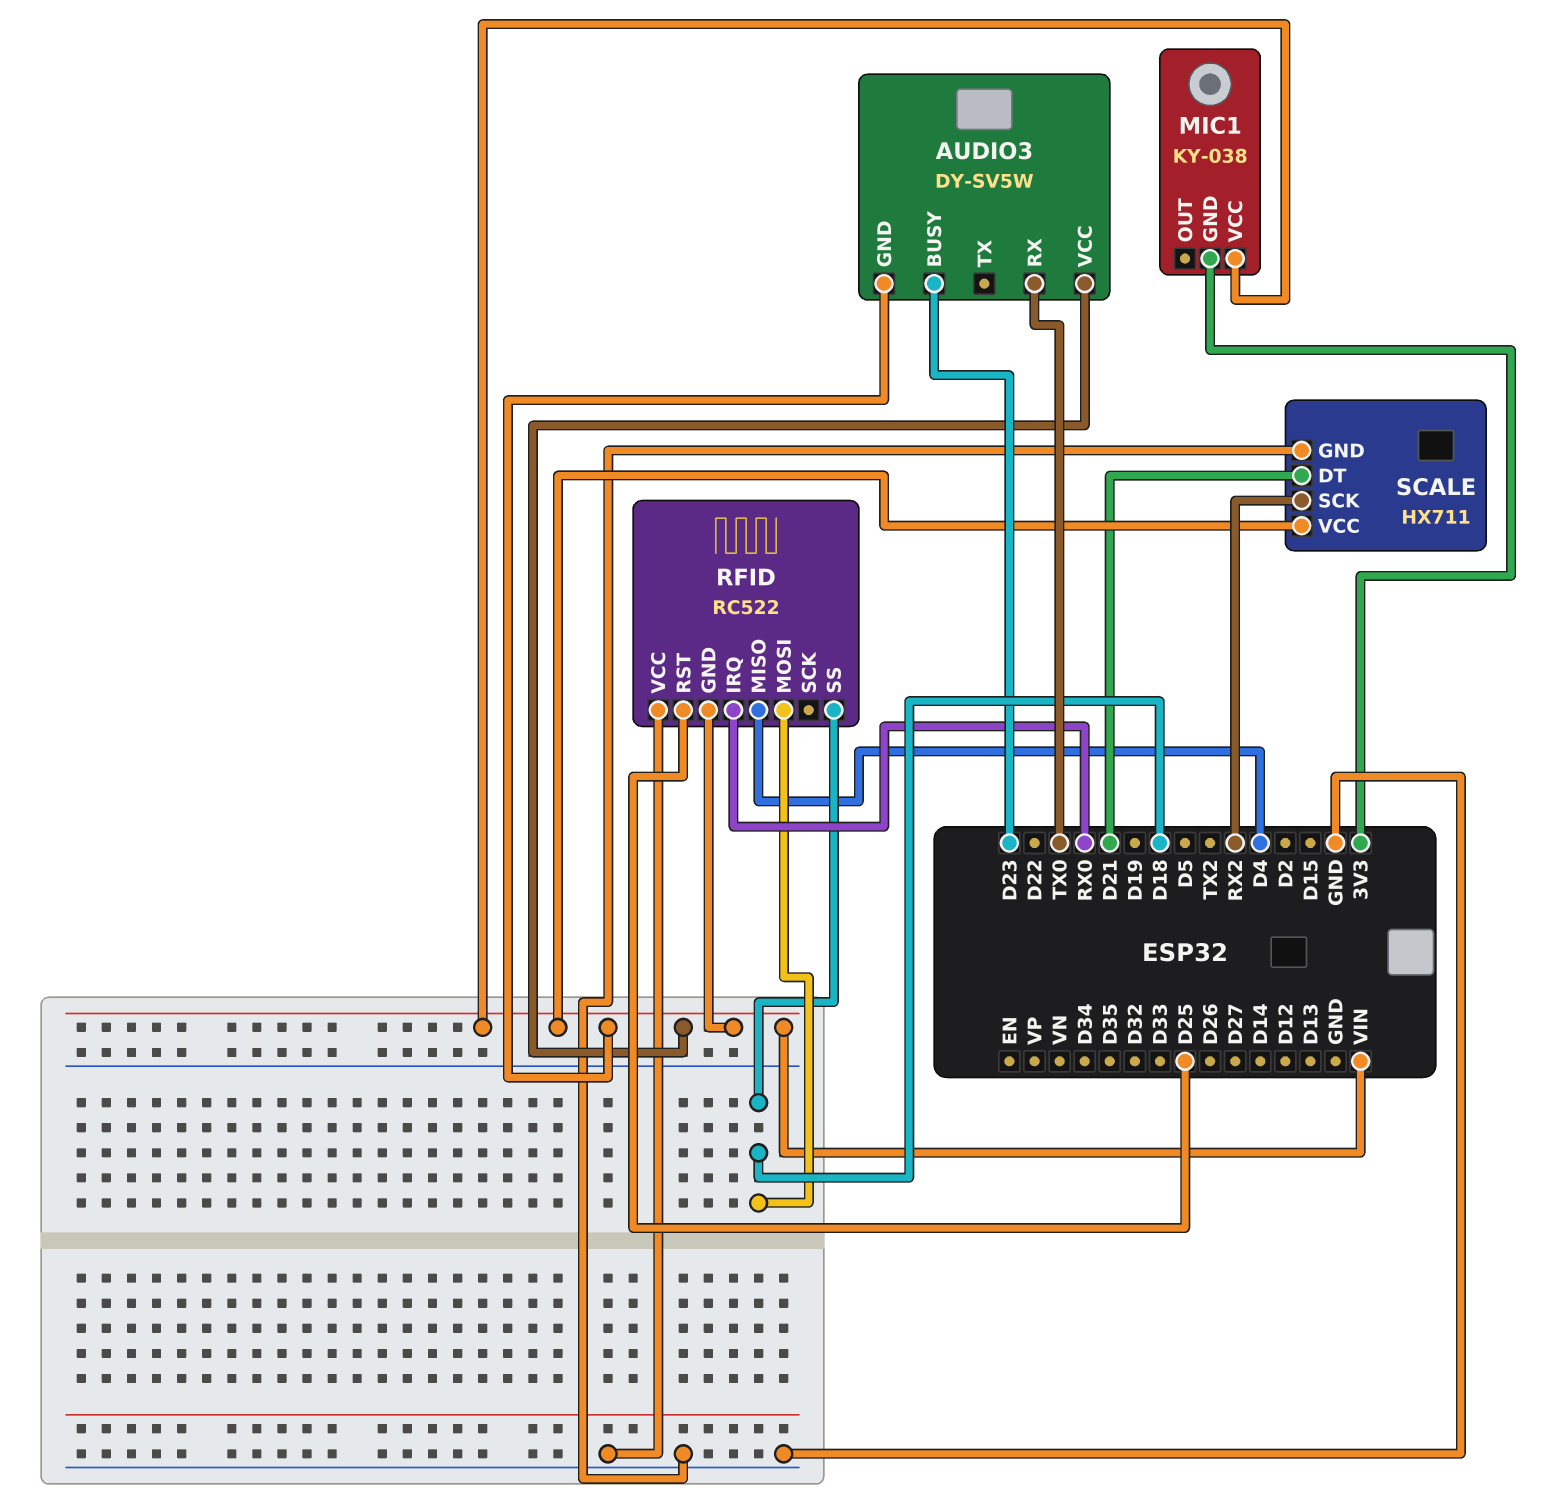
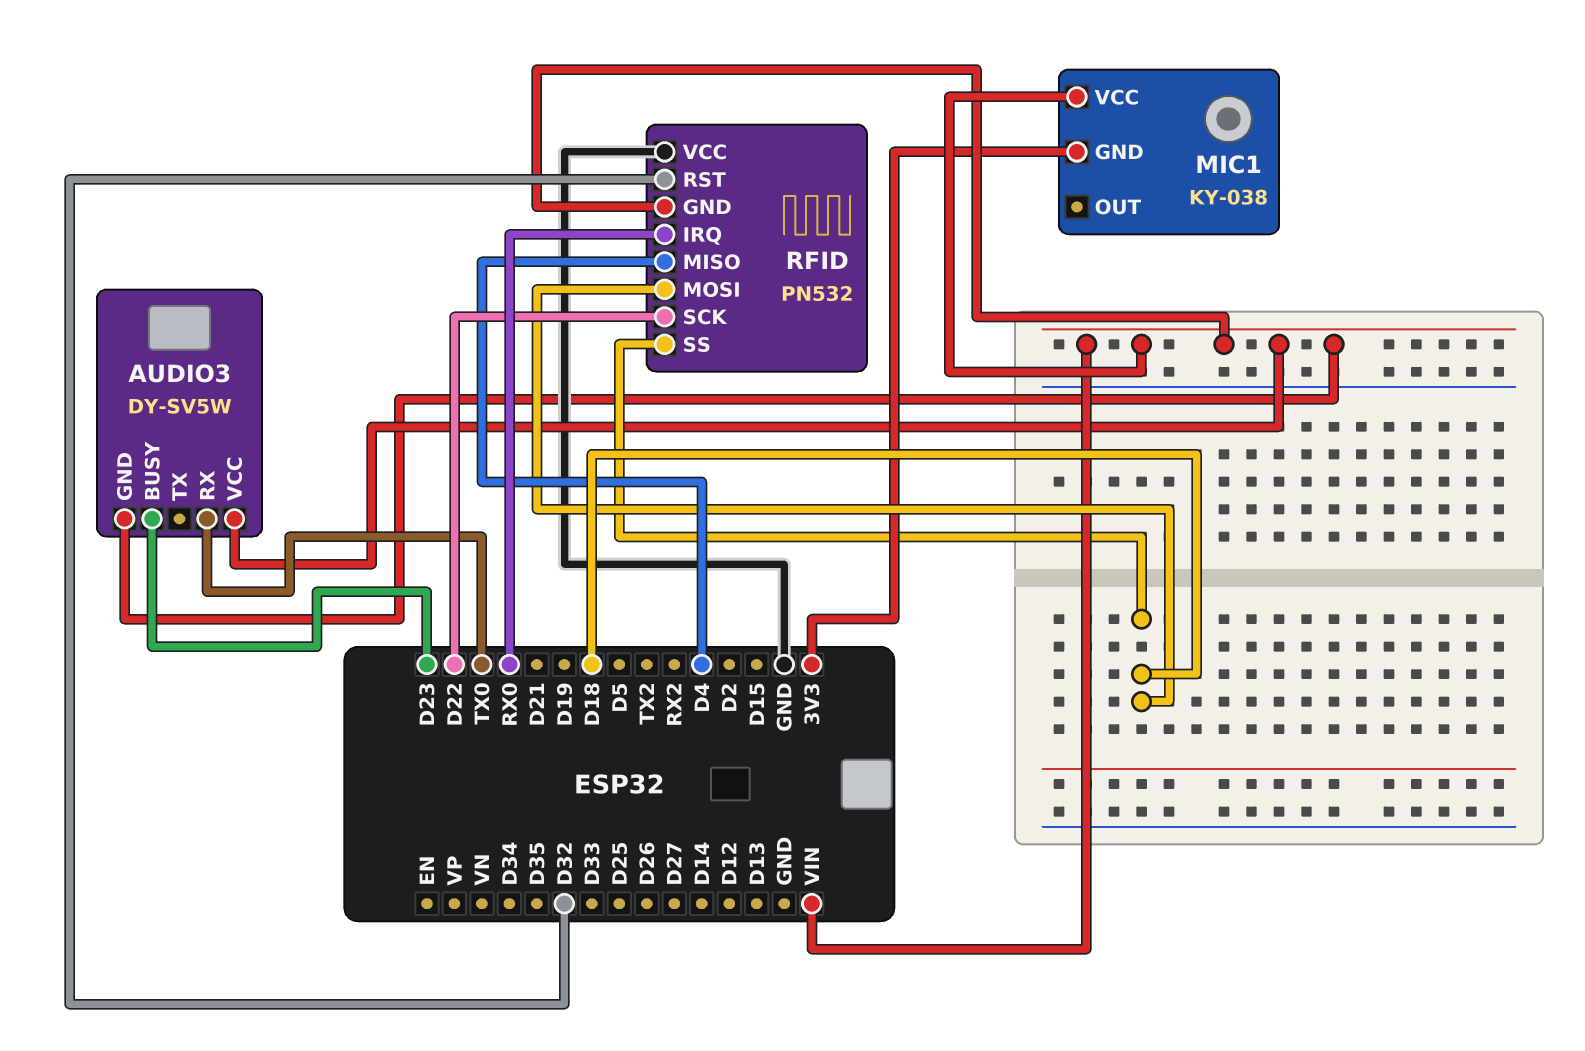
RFID: RC522 -> PN532
RFID pin RST: D25 -> D32
RFID pin SCK: none -> D22
SCALE: HX711 -> none
SCALE pin DT: D21 -> none
SCALE pin GND: GND -> none
SCALE pin SCK: RX2 -> none
SCALE pin VCC: VIN -> none

